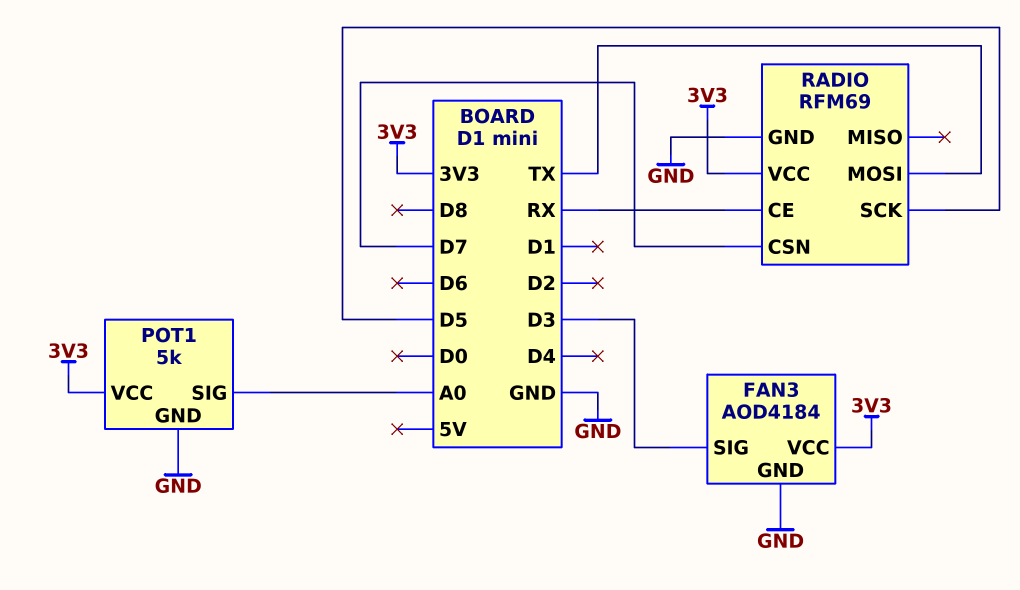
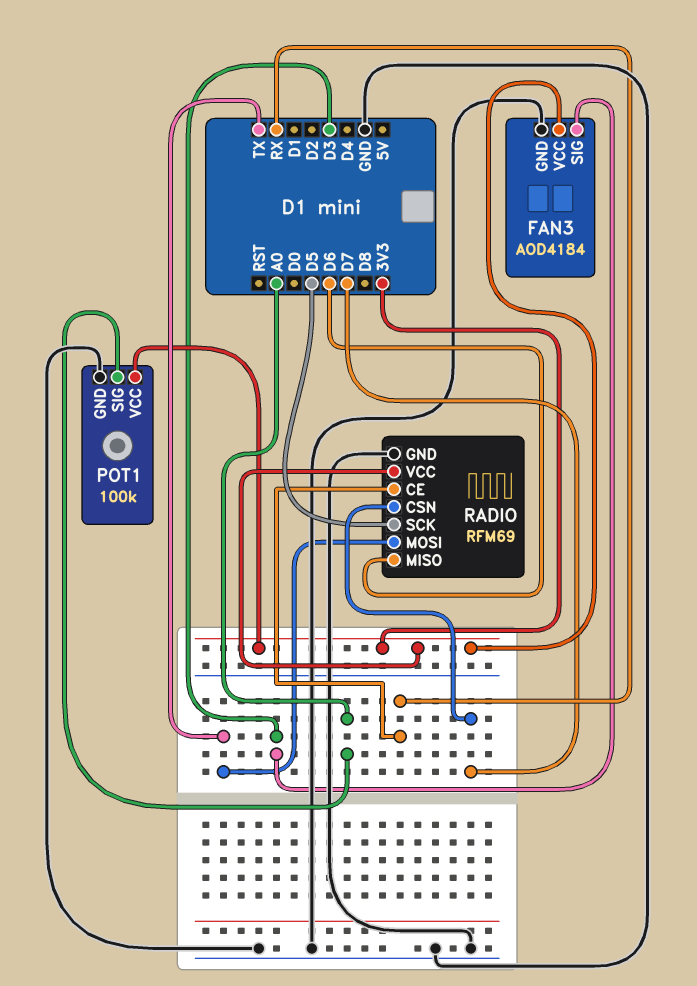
POT1: 5k -> 100k
RADIO pin MISO: none -> D6

